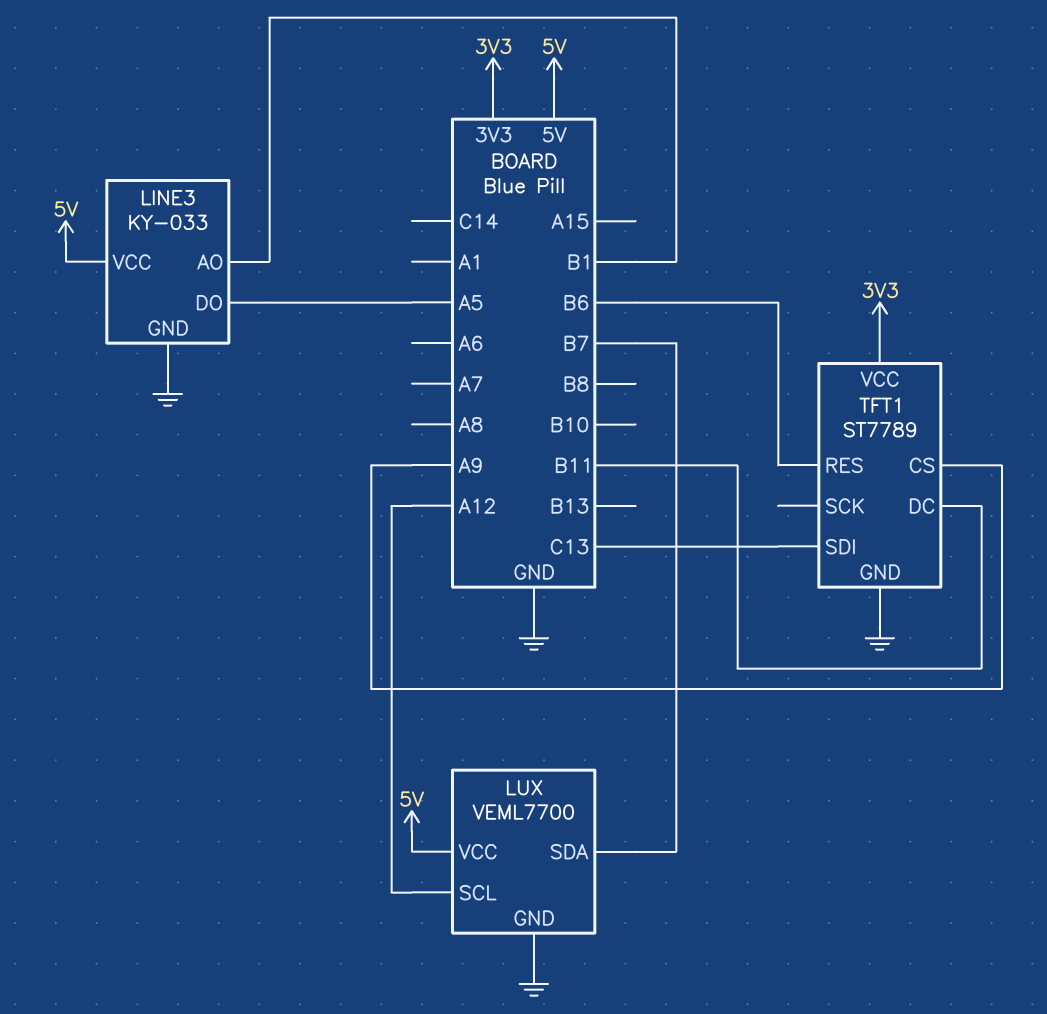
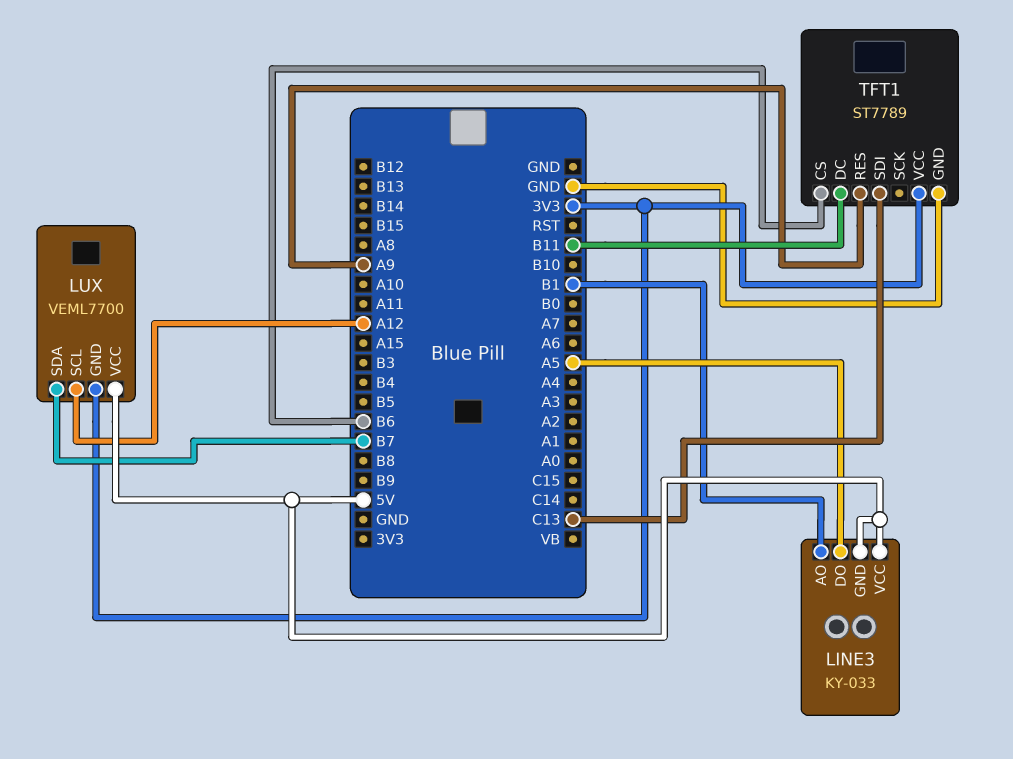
LINE3 pin GND: GND -> 5V
LUX pin GND: GND -> 3V3
TFT1 pin CS: A9 -> B6
TFT1 pin RES: B6 -> A9

